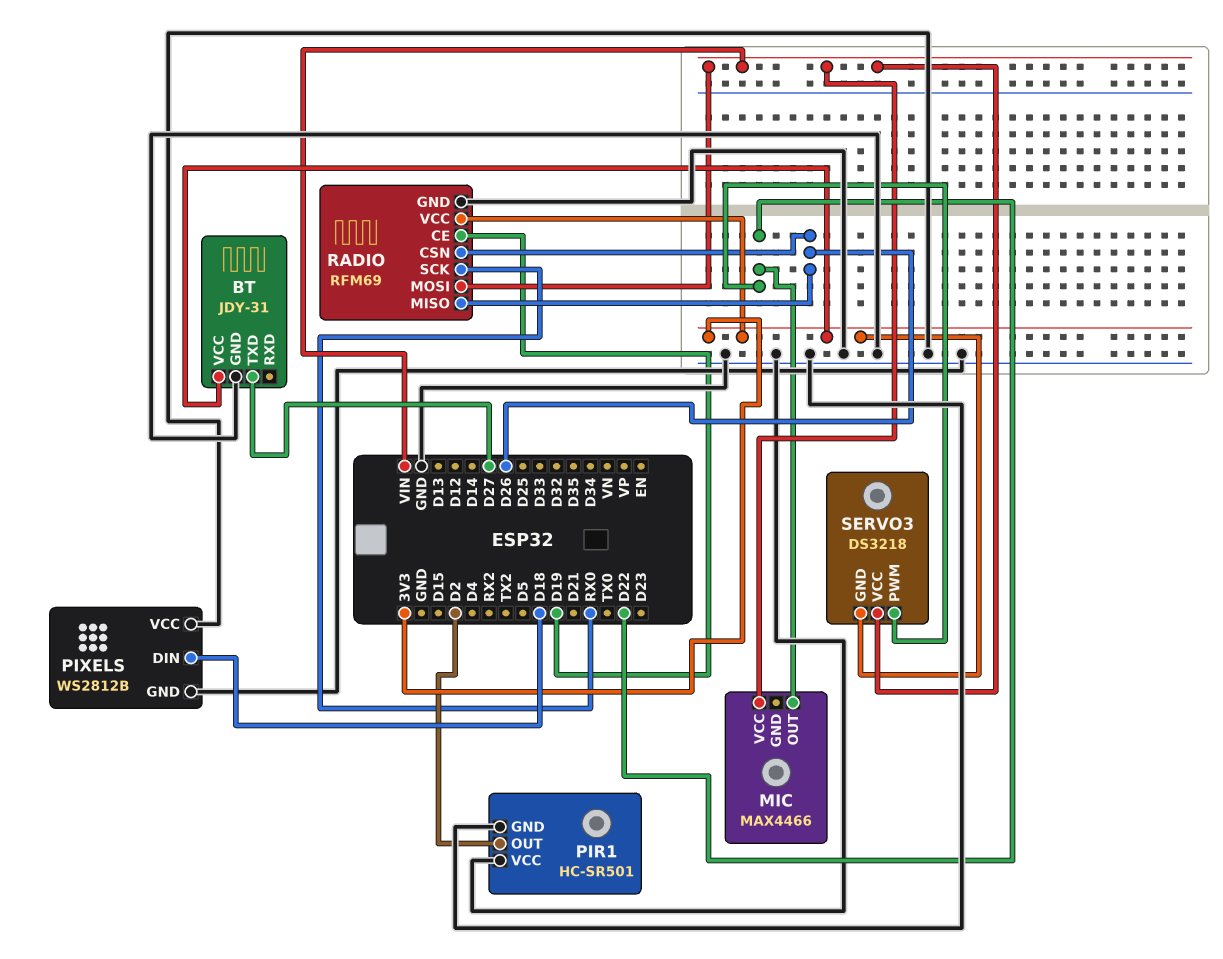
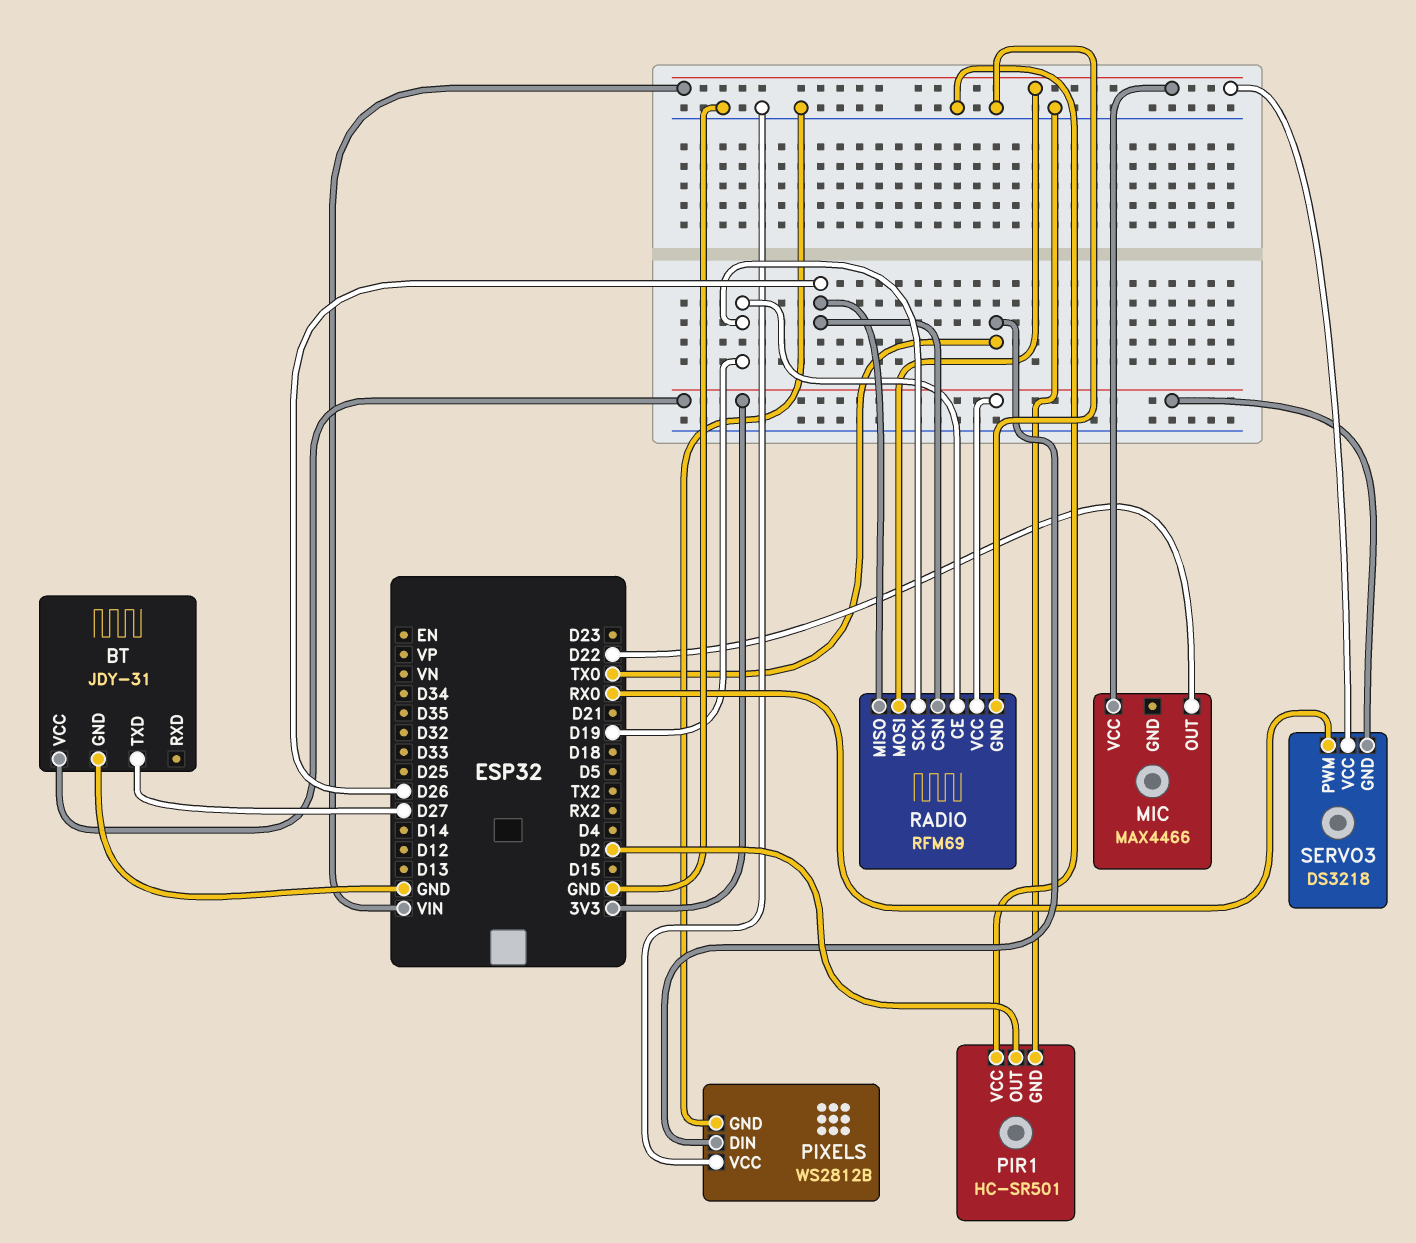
PIXELS pin DIN: D18 -> TX0
RADIO pin SCK: RX0 -> D19
SERVO3 pin PWM: D22 -> RX0

